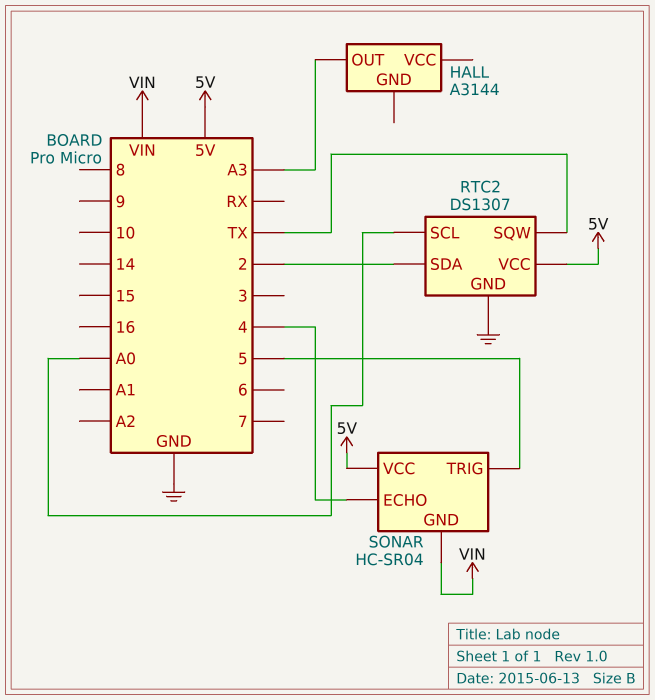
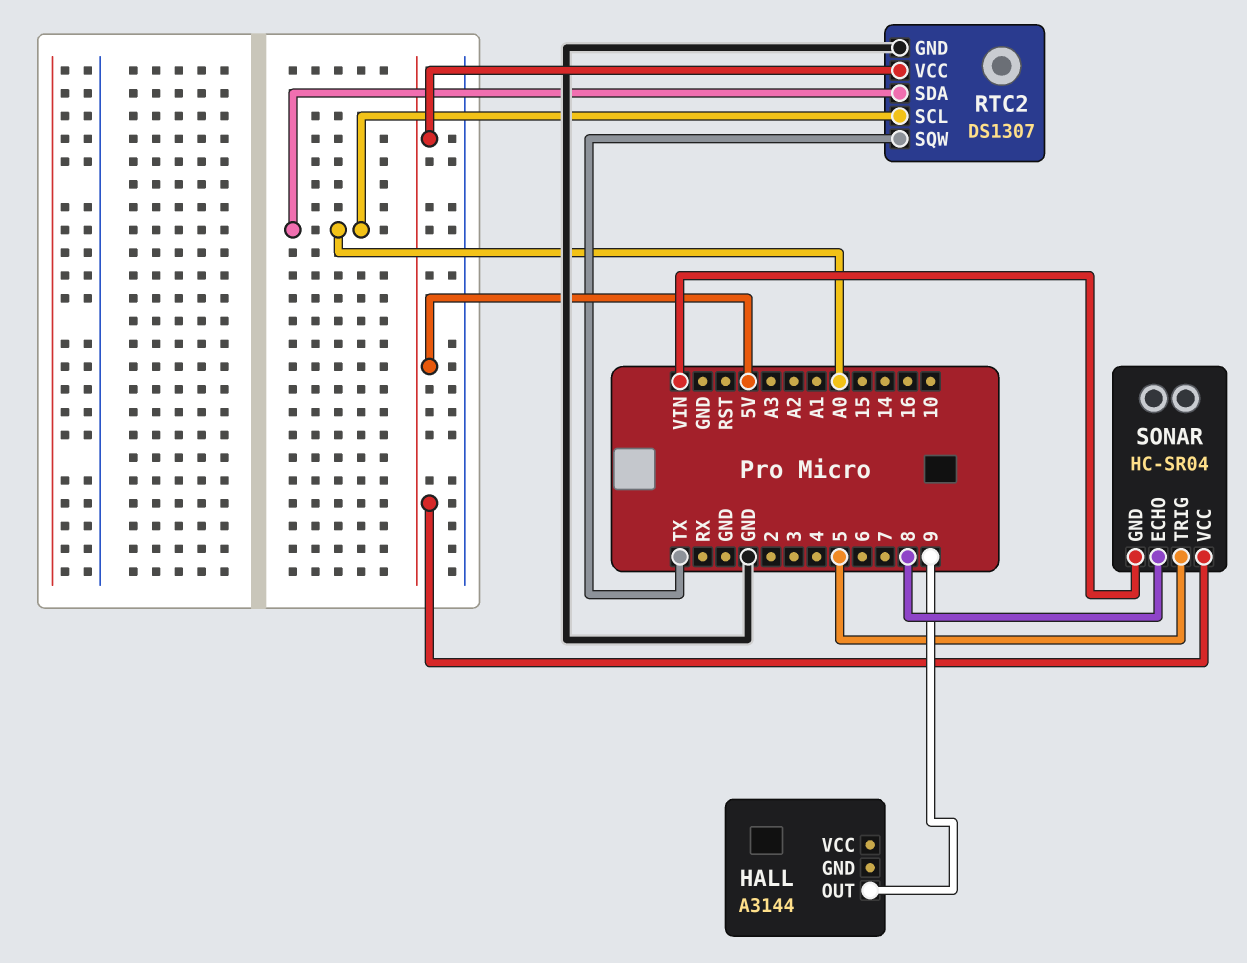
HALL pin OUT: A3 -> 9
RTC2 pin SDA: 2 -> A0
SONAR pin ECHO: 4 -> 8

